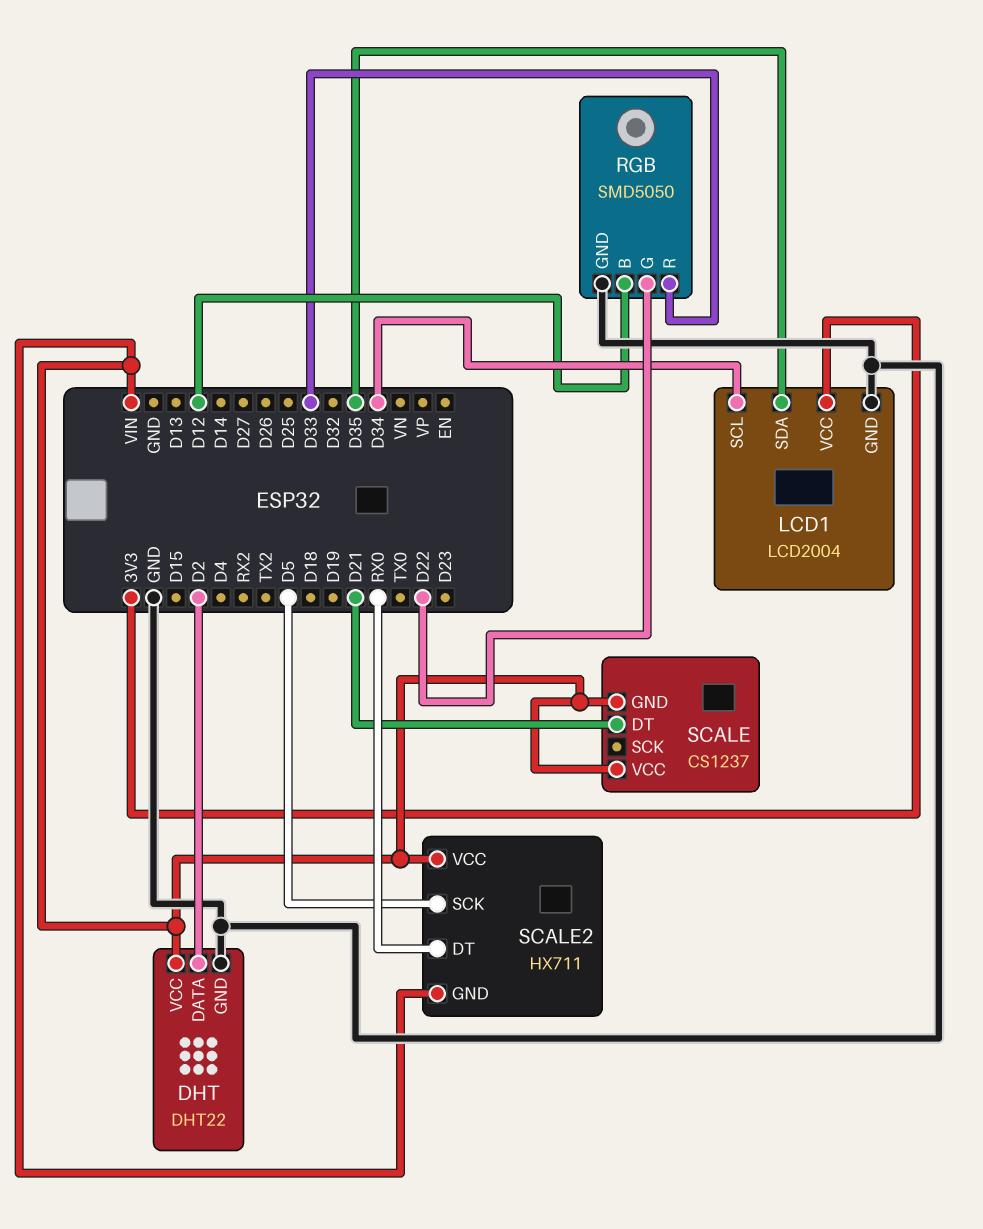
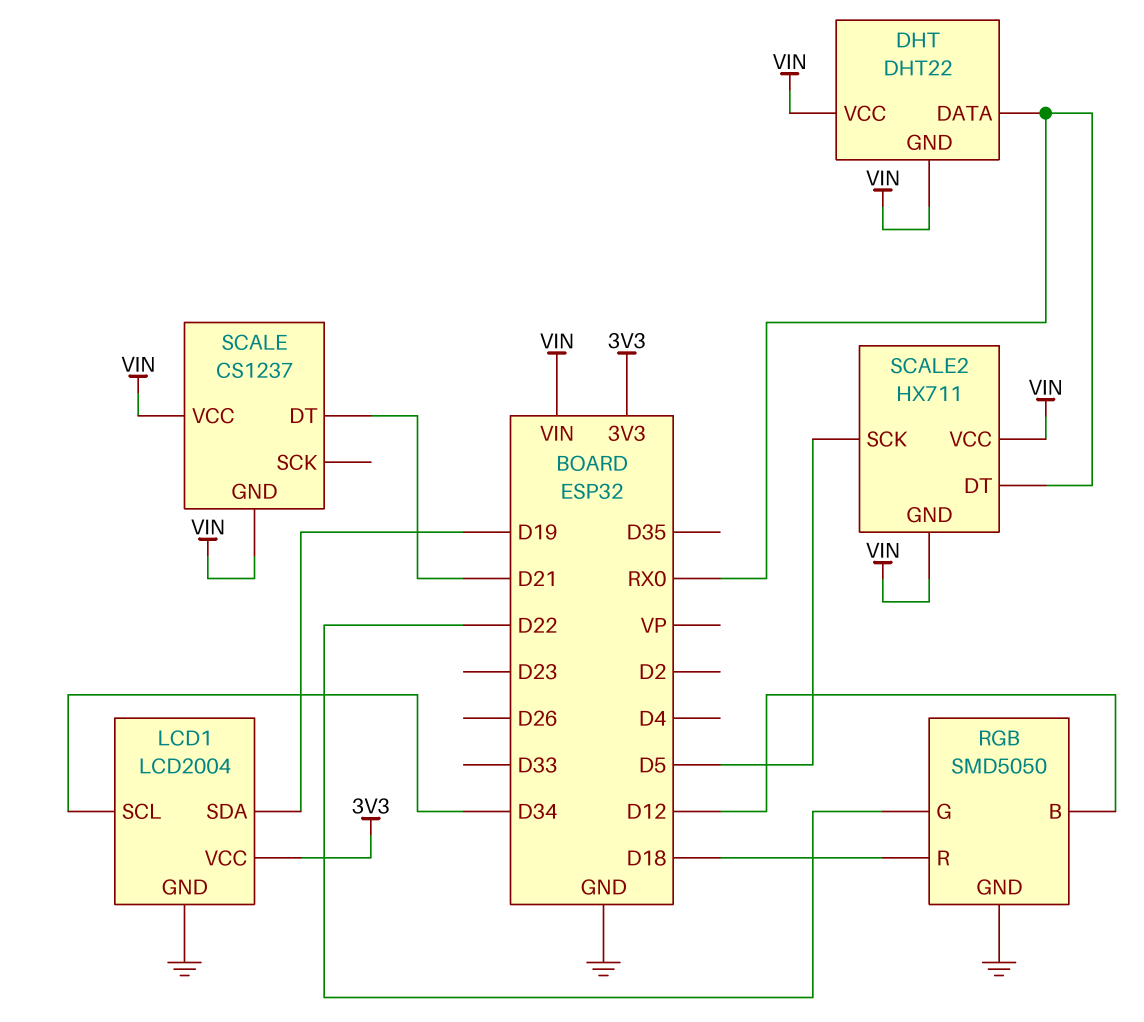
DHT pin DATA: D2 -> RX0
DHT pin GND: GND -> VIN
LCD1 pin SDA: D35 -> D19
RGB pin R: D33 -> D18

